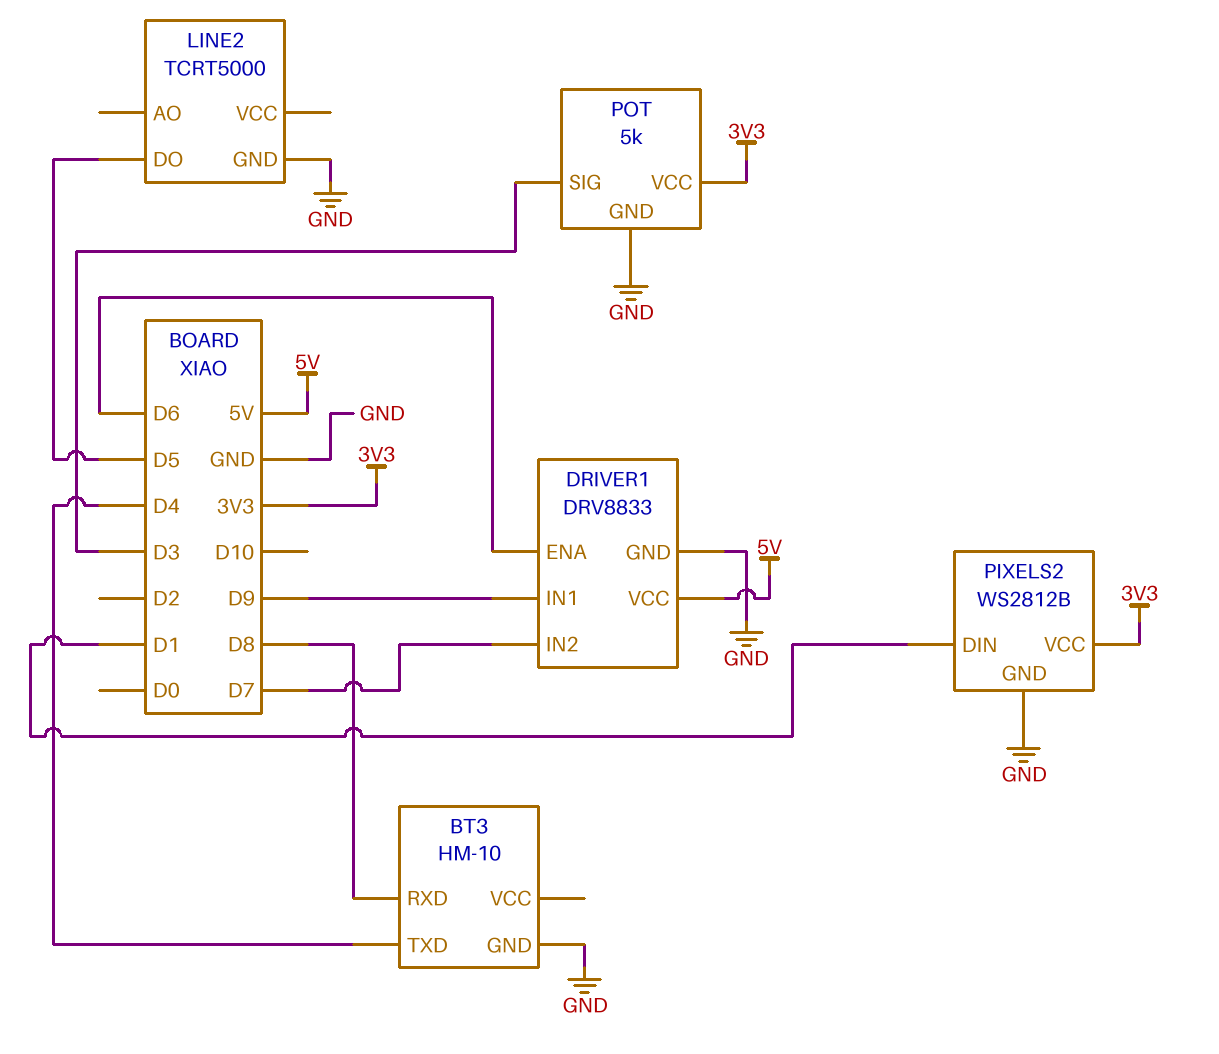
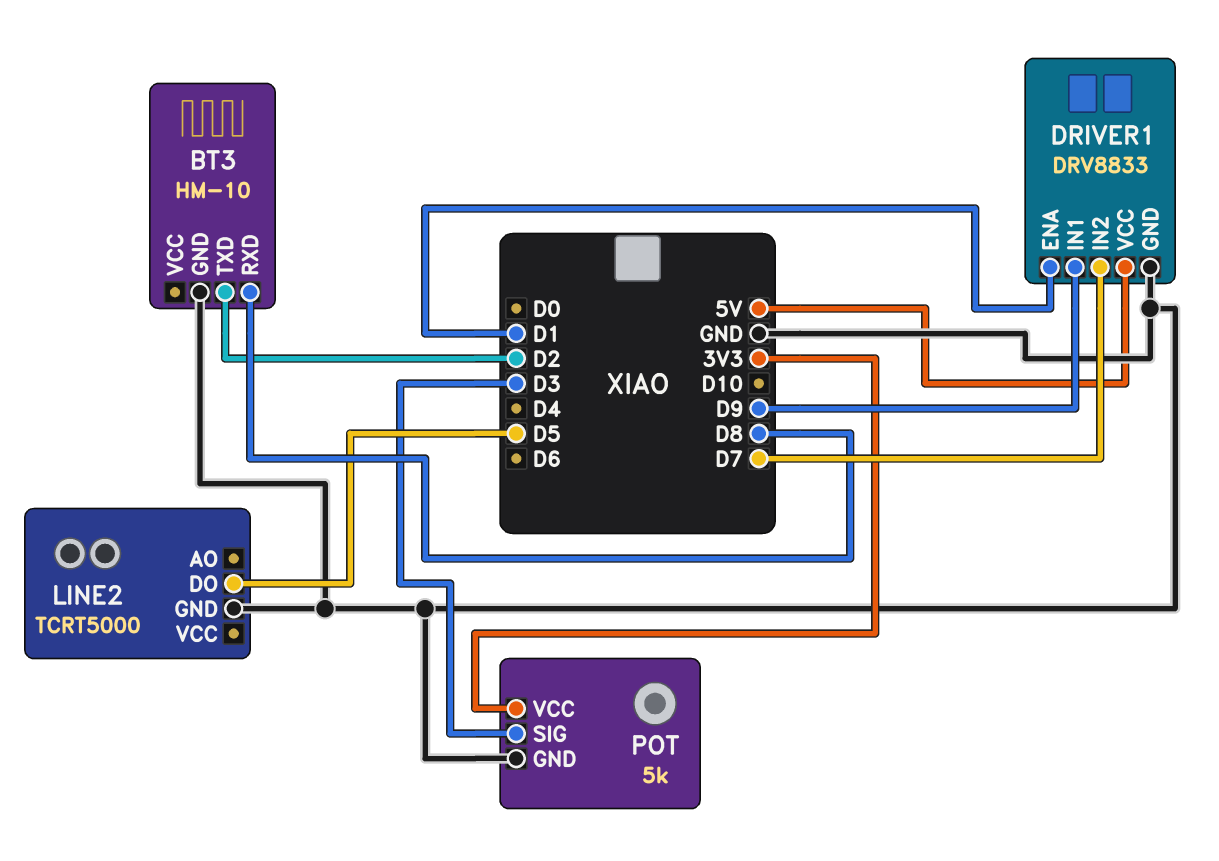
BT3 pin TXD: D4 -> D2
DRIVER1 pin ENA: D6 -> D1
PIXELS2: WS2812B -> none
PIXELS2 pin DIN: D1 -> none
PIXELS2 pin GND: GND -> none
PIXELS2 pin VCC: 3V3 -> none

